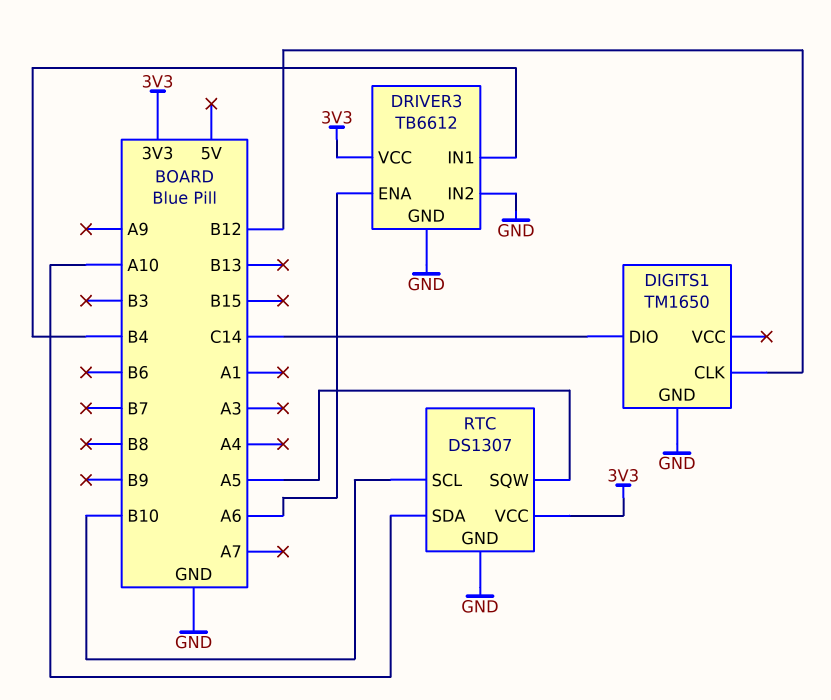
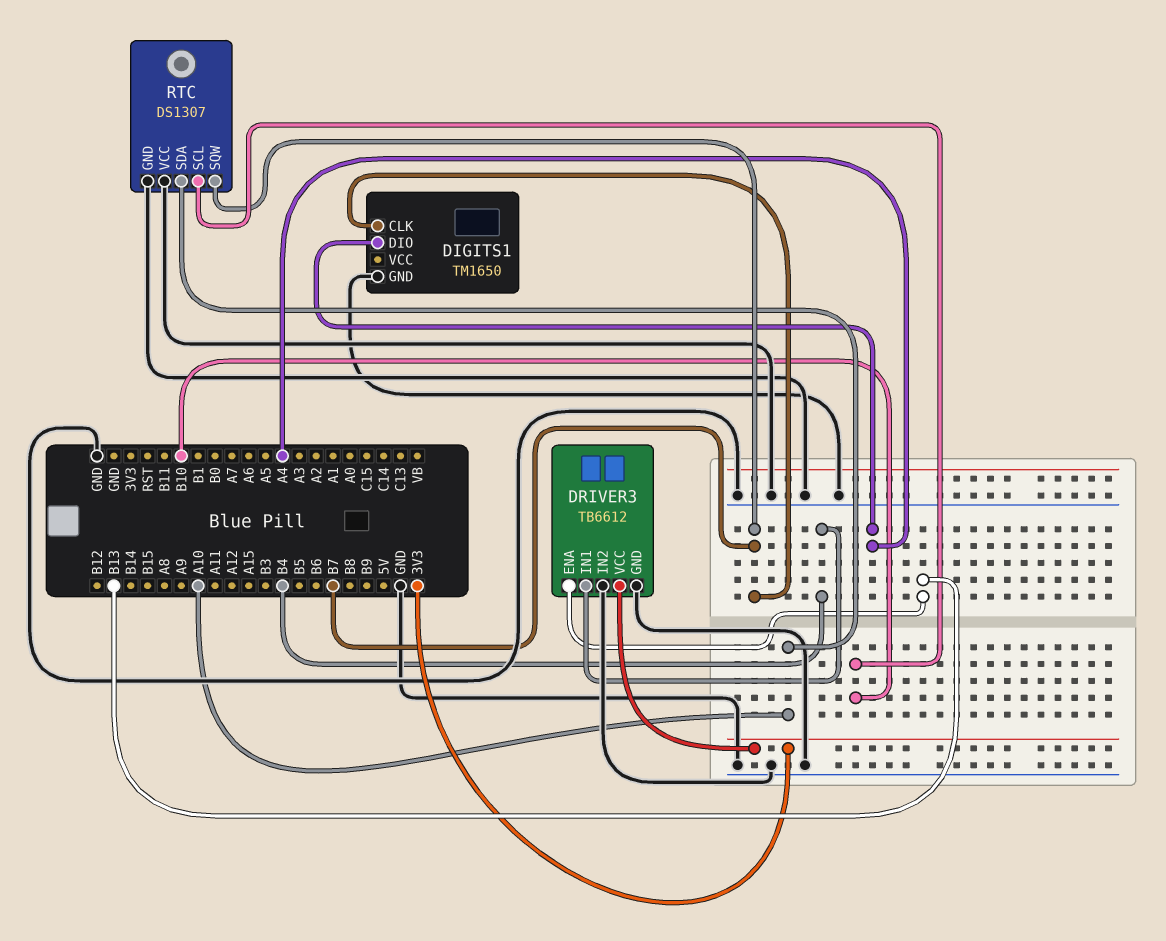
DIGITS1 pin CLK: B12 -> B7
DIGITS1 pin DIO: C14 -> A4
DRIVER3 pin ENA: A6 -> B13
RTC pin SQW: A5 -> B7
RTC pin VCC: 3V3 -> GND

